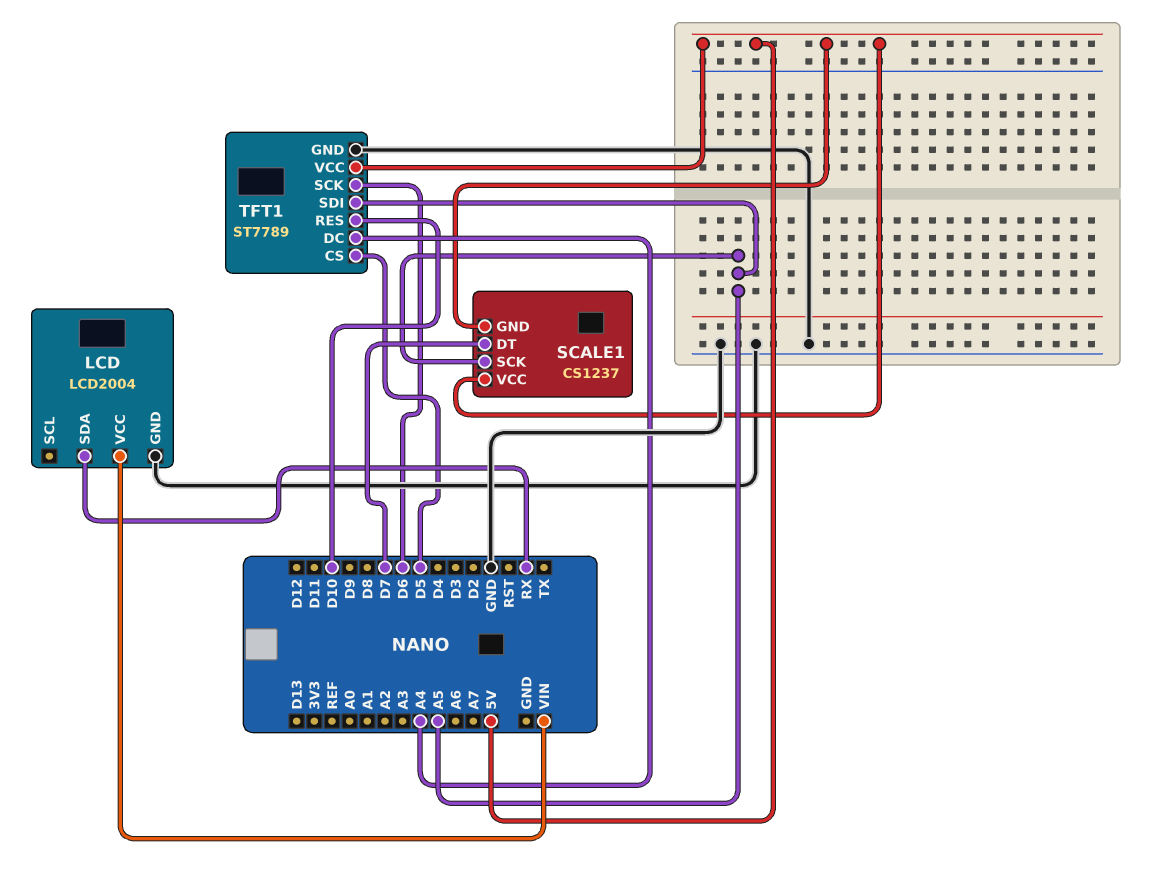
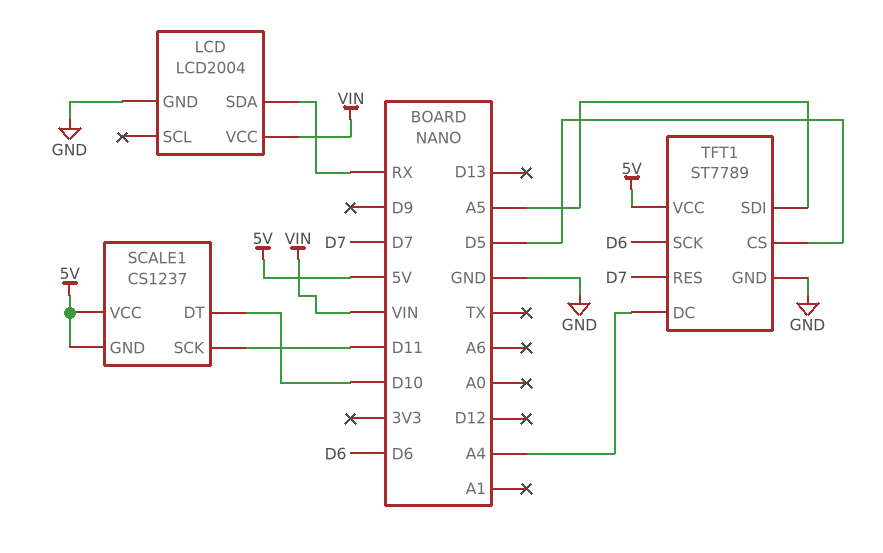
SCALE1 pin DT: D7 -> D10
SCALE1 pin SCK: A5 -> D11
TFT1 pin RES: D10 -> D7

